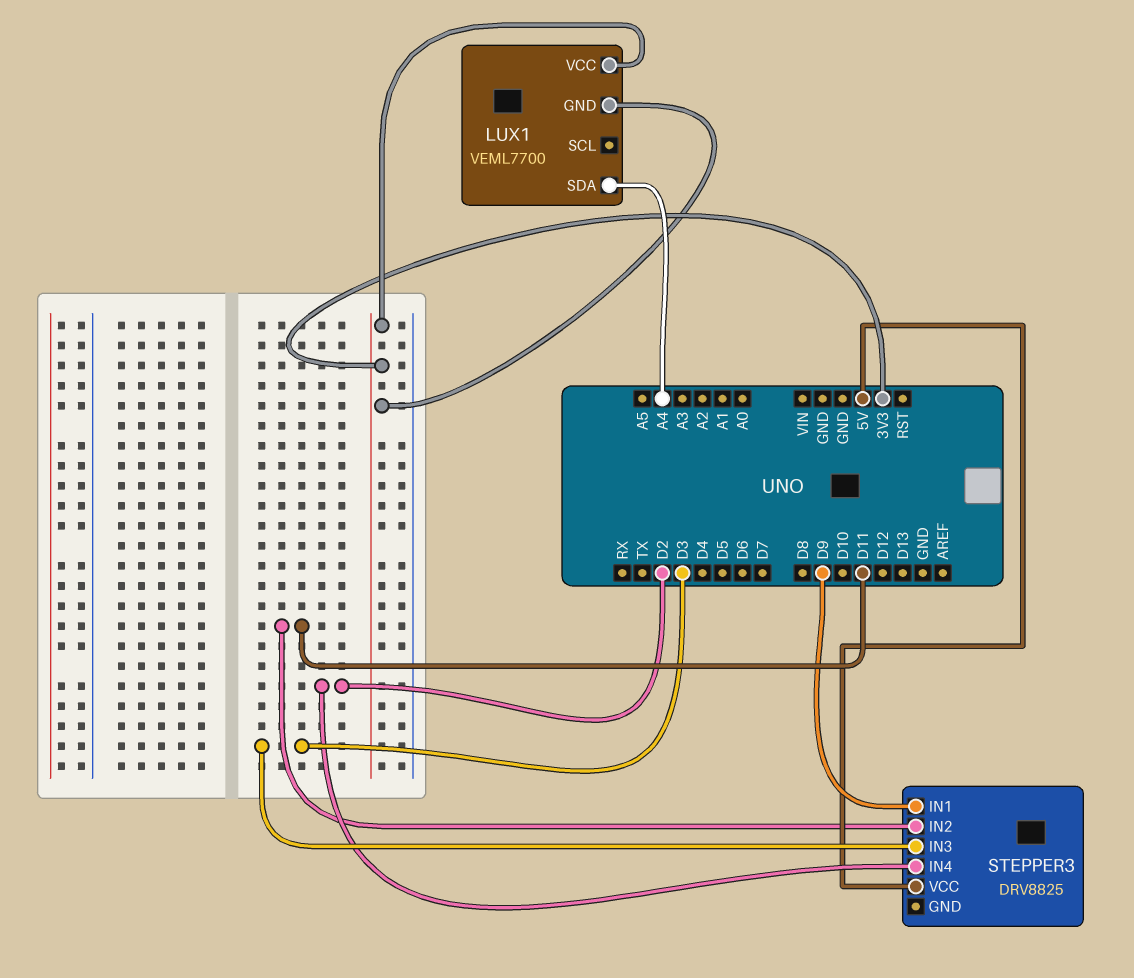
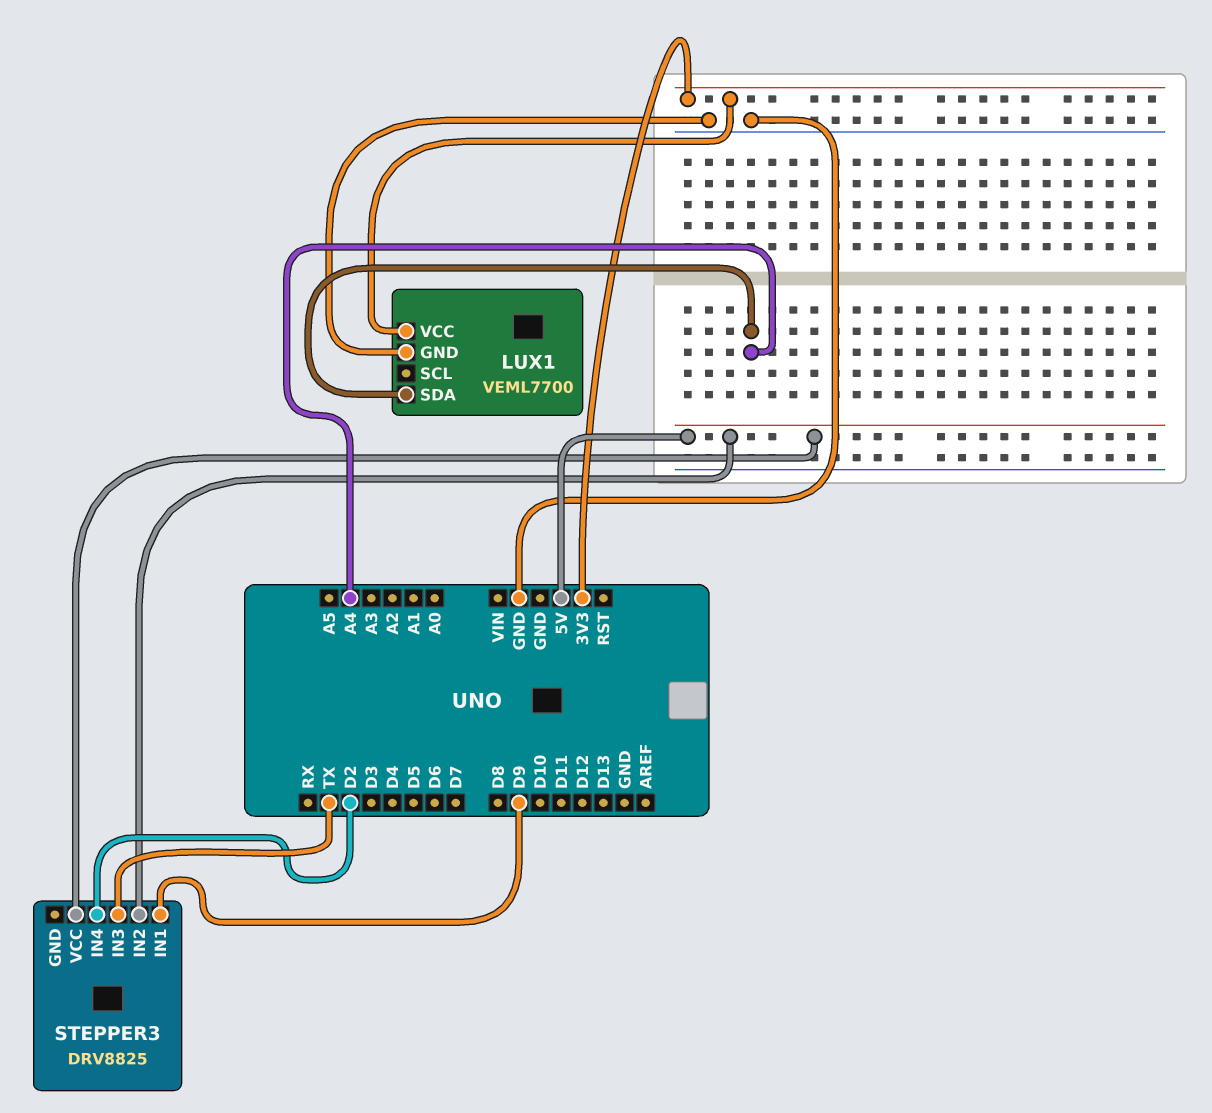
LUX1 pin GND: 3V3 -> GND
STEPPER3 pin IN2: D11 -> 5V
STEPPER3 pin IN3: D3 -> TX

